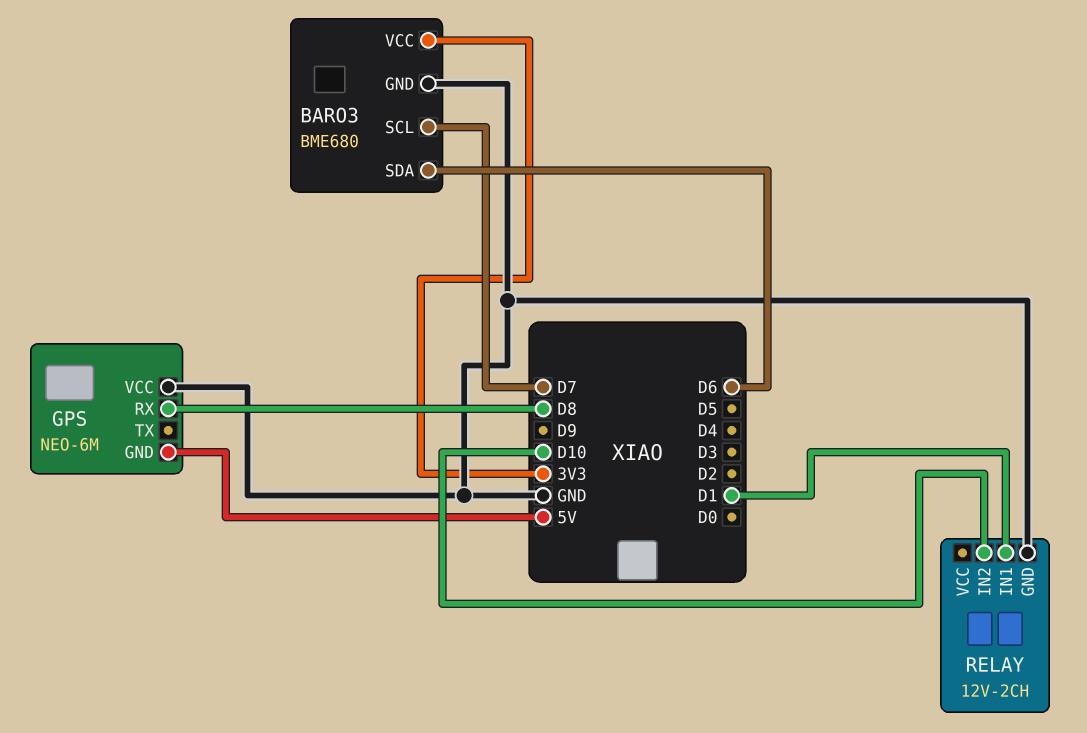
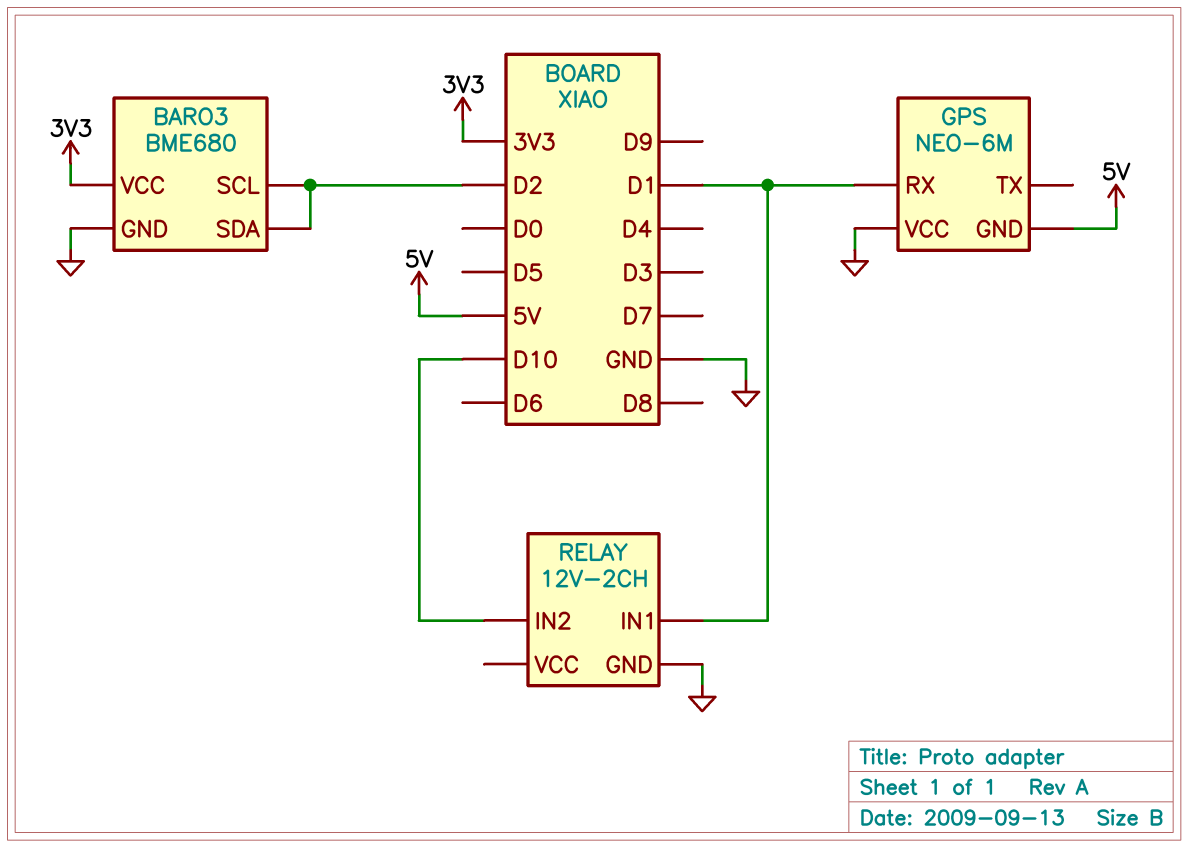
BARO3 pin SCL: D7 -> D2
BARO3 pin SDA: D6 -> D2
GPS pin RX: D8 -> D1

